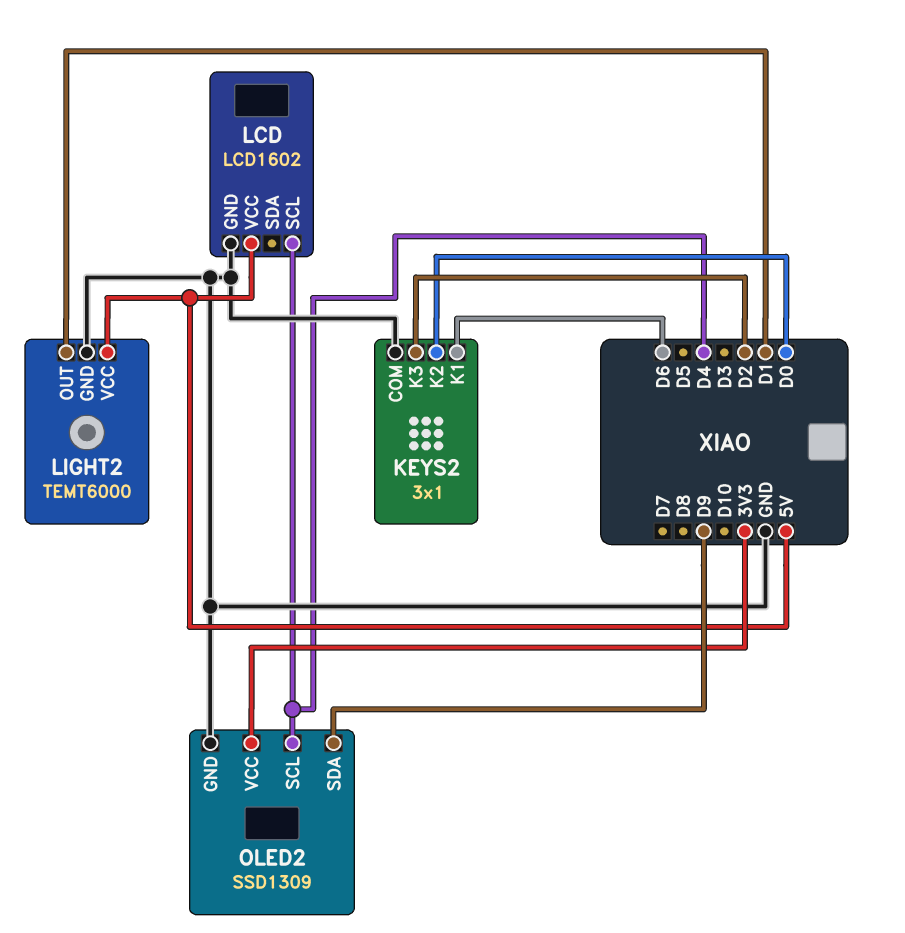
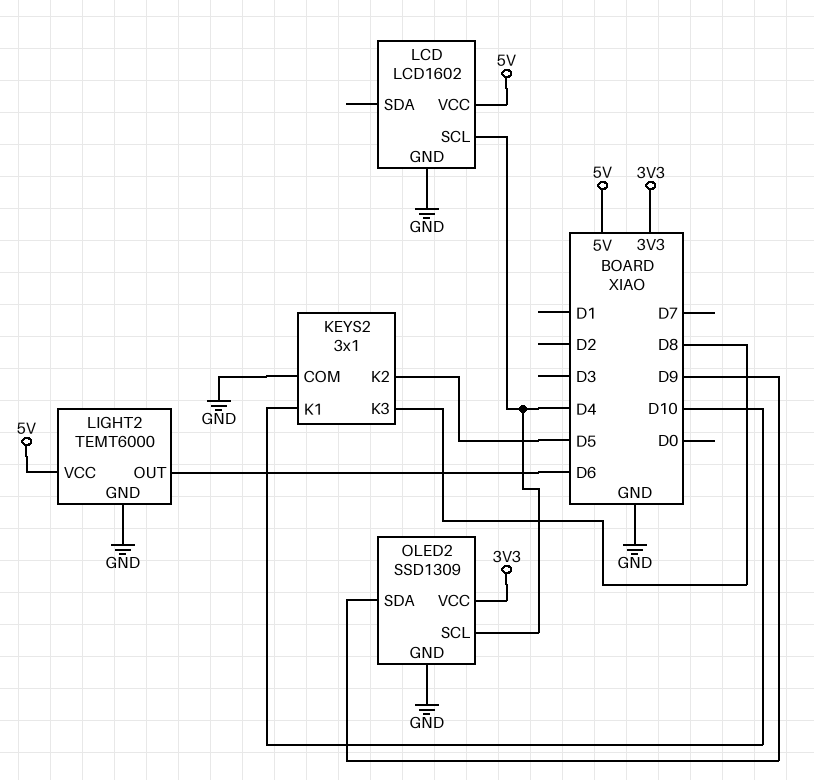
KEYS2 pin K1: D6 -> D10
KEYS2 pin K2: D0 -> D5
KEYS2 pin K3: D2 -> D8
LIGHT2 pin OUT: D1 -> D6

